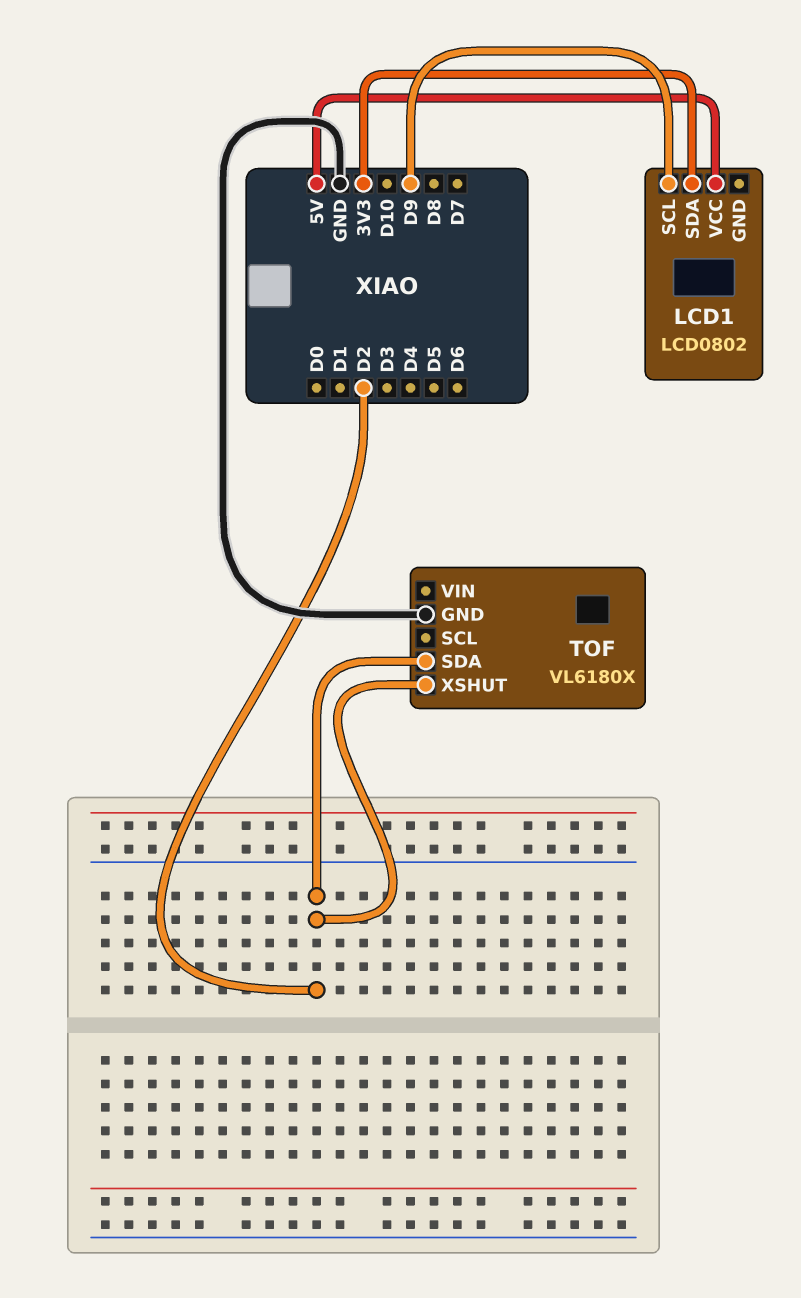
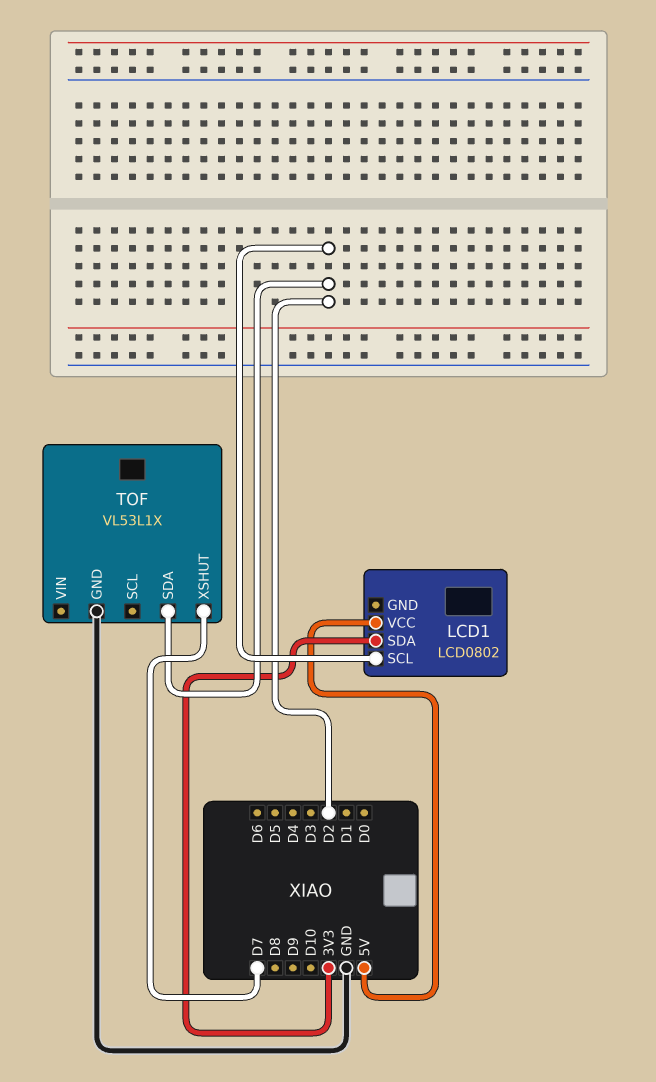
LCD1 pin SCL: D9 -> D2
TOF: VL6180X -> VL53L1X
TOF pin XSHUT: D2 -> D7

